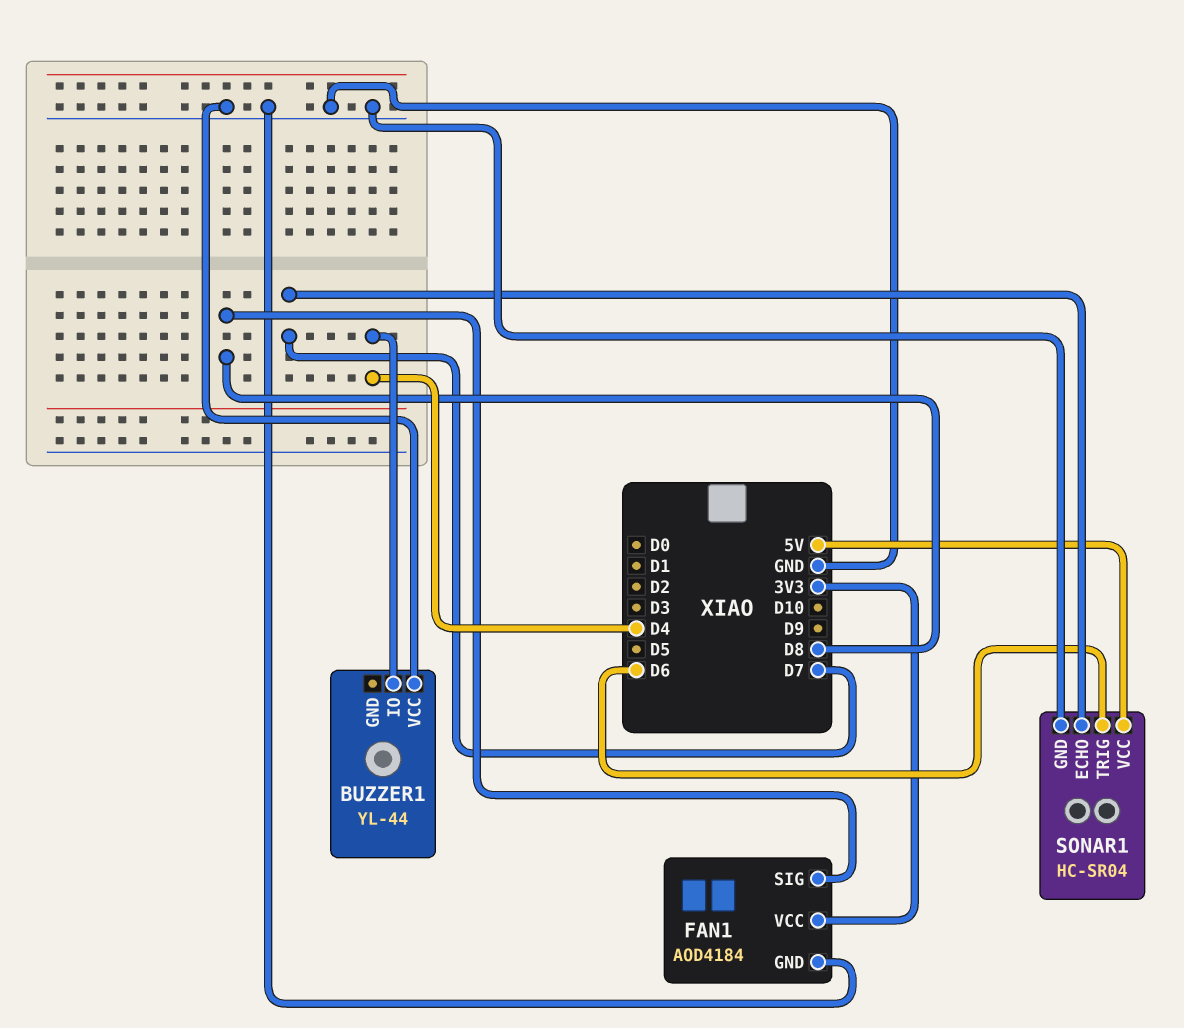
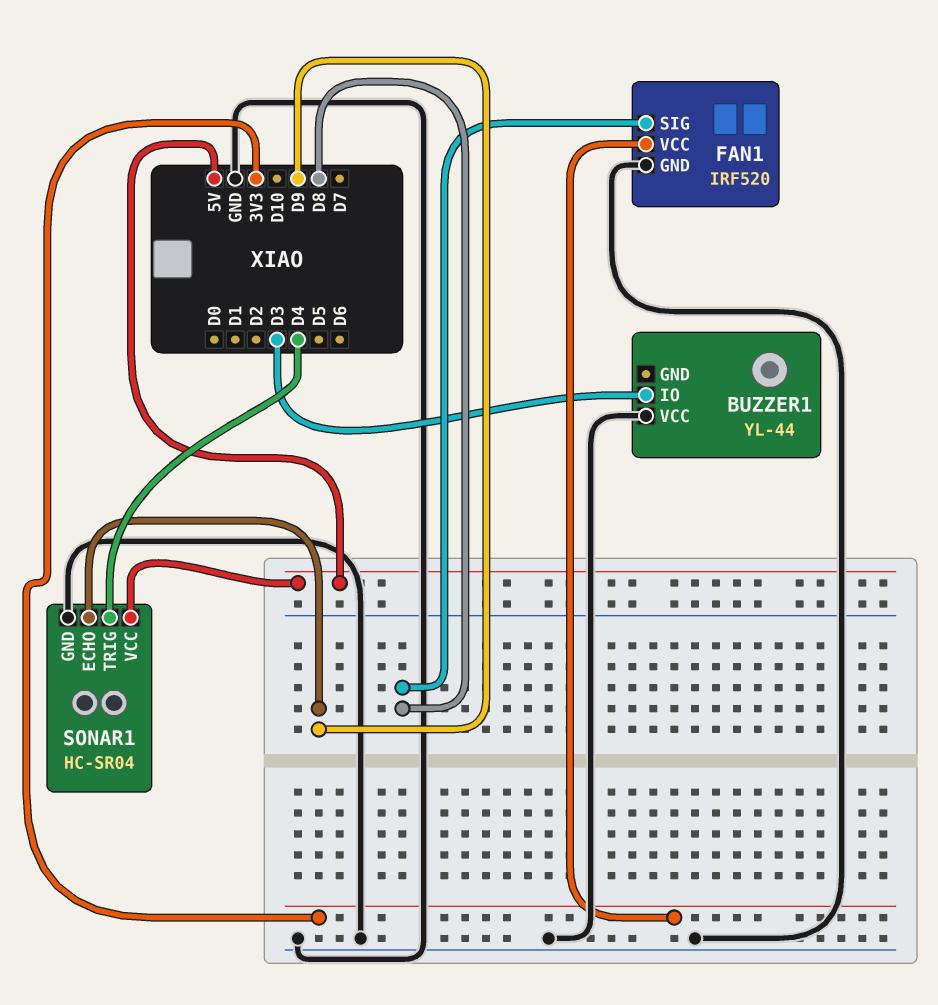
BUZZER1 pin IO: D4 -> D3
FAN1: AOD4184 -> IRF520
SONAR1 pin ECHO: D7 -> D9
SONAR1 pin TRIG: D6 -> D4

